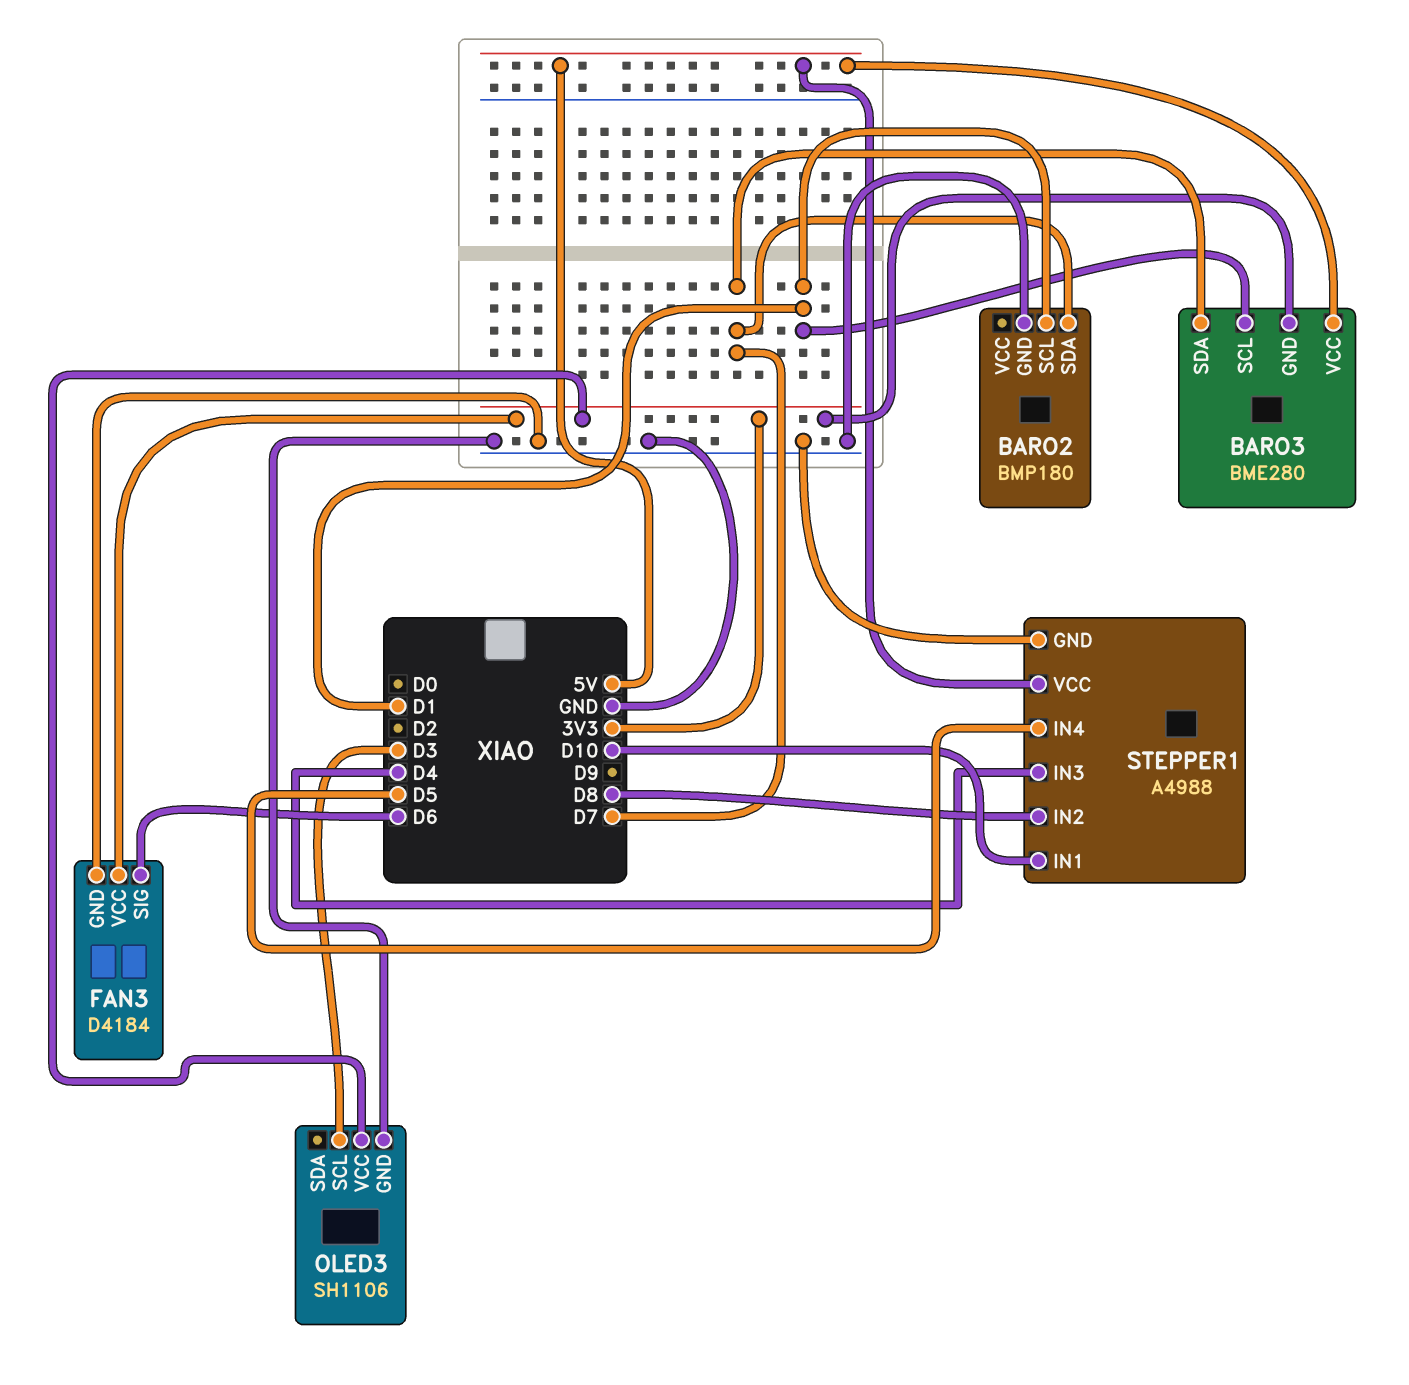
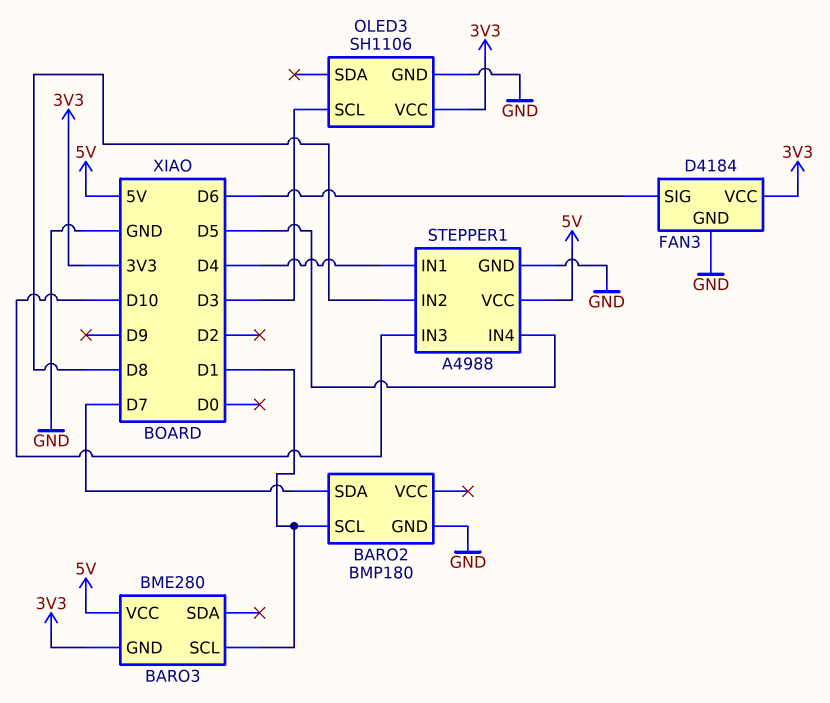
BARO3 pin SDA: D7 -> none
STEPPER1 pin IN1: D10 -> D4
STEPPER1 pin IN3: D4 -> D10

